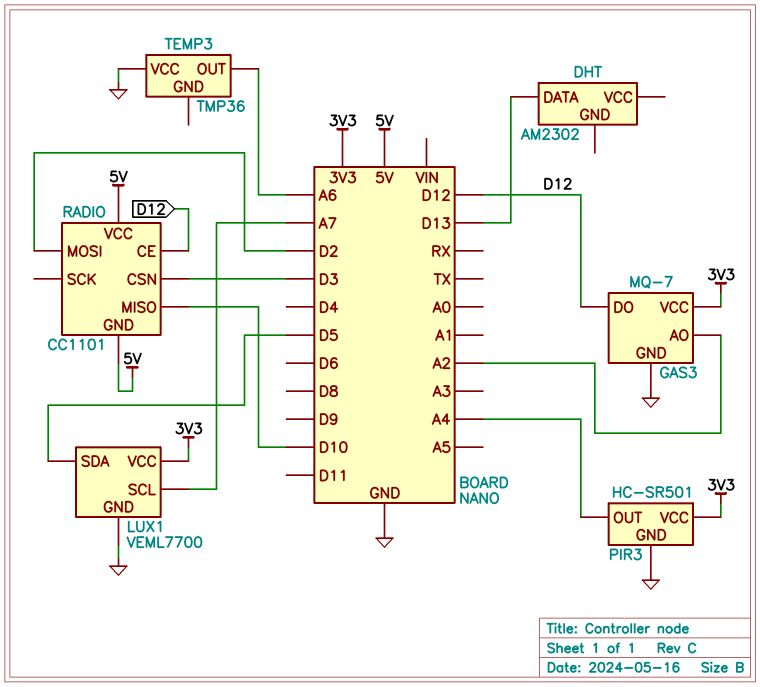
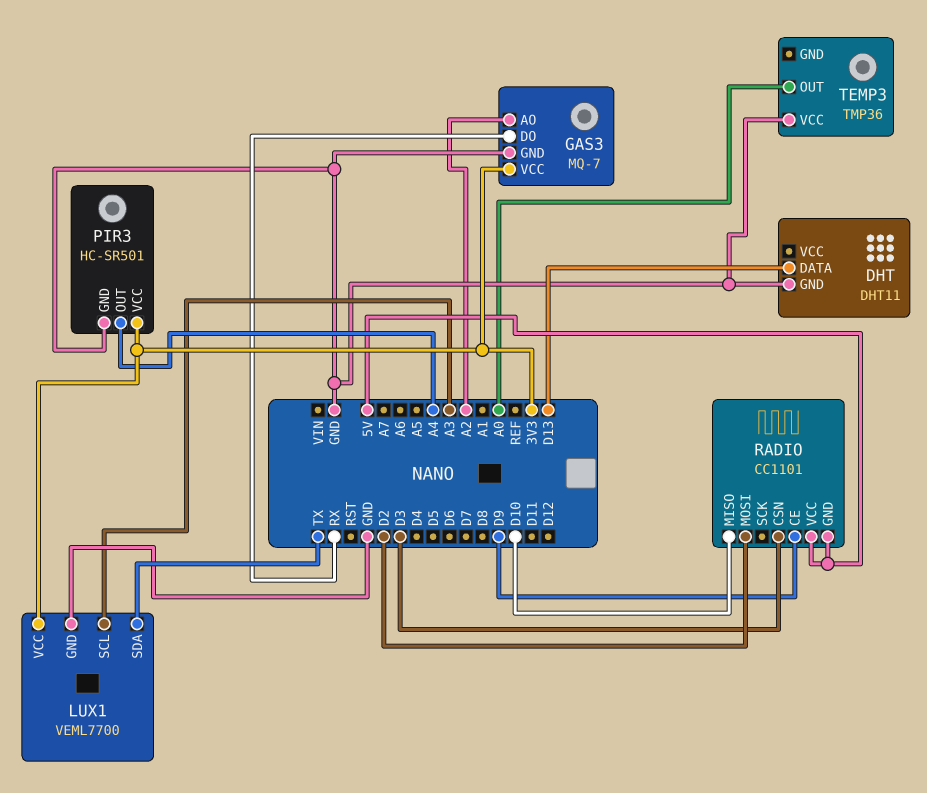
DHT: AM2302 -> DHT11
DHT pin GND: none -> GND
GAS3 pin DO: D12 -> RX
LUX1 pin SCL: A7 -> A3
LUX1 pin SDA: D5 -> TX
RADIO pin CE: D12 -> D9
TEMP3 pin OUT: A6 -> A0

